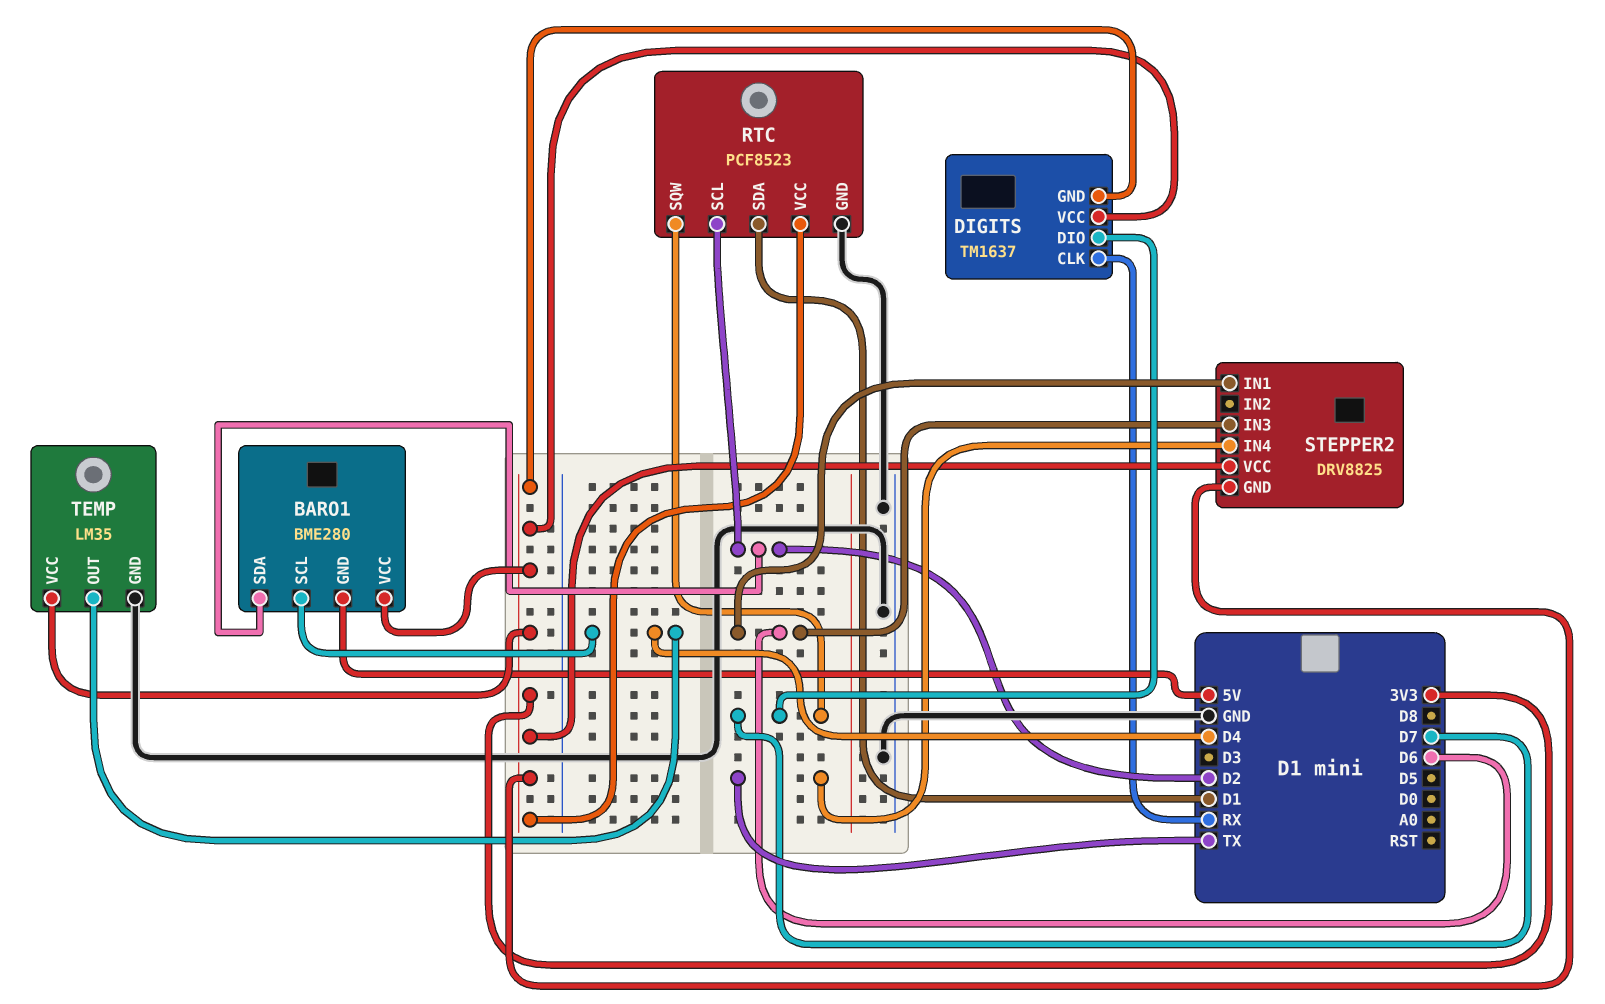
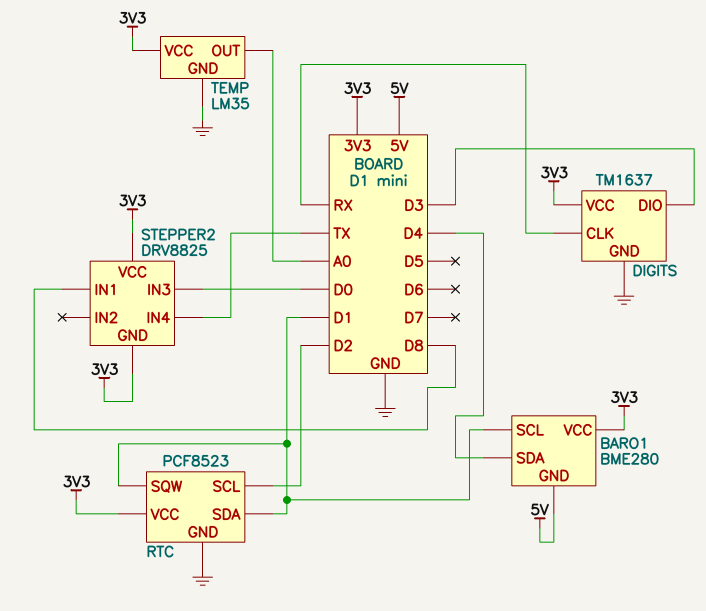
BARO1 pin SCL: D4 -> D1
BARO1 pin SDA: D2 -> D4
DIGITS pin DIO: D7 -> D3
DIGITS pin GND: 3V3 -> GND
RTC pin SQW: D7 -> D1
STEPPER2 pin IN1: D6 -> D8
STEPPER2 pin IN3: D6 -> D0
TEMP pin OUT: D4 -> A0

